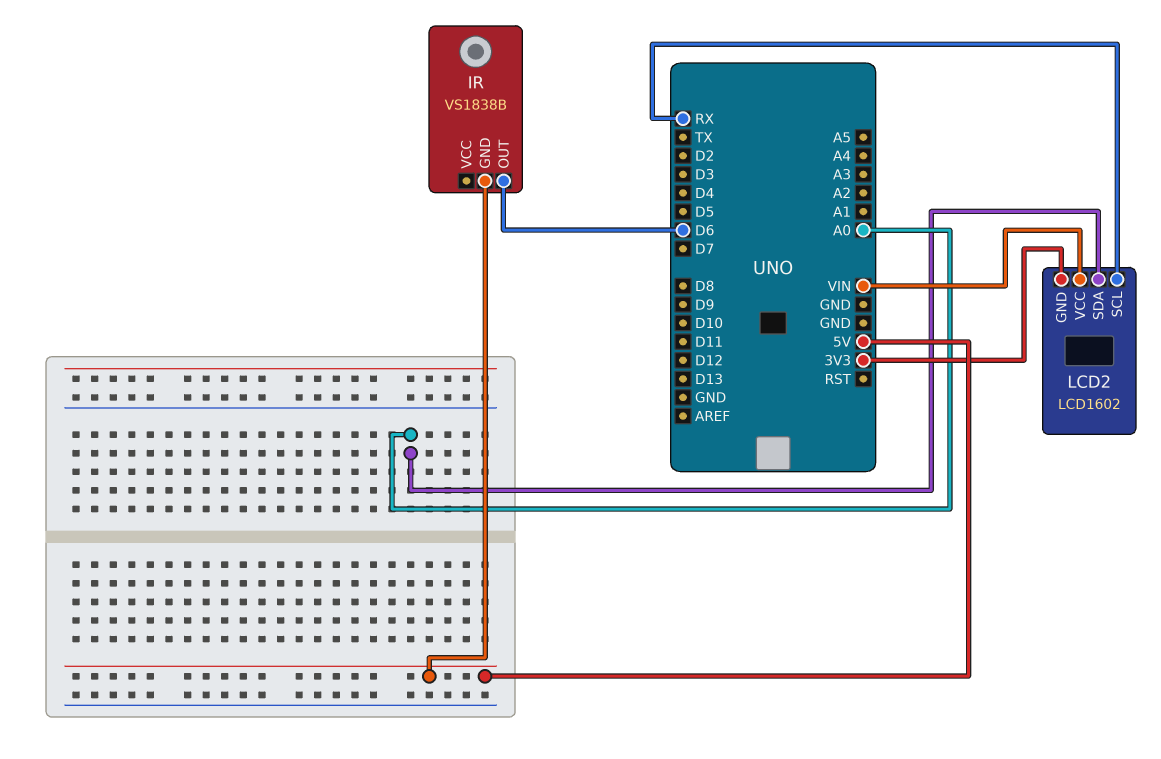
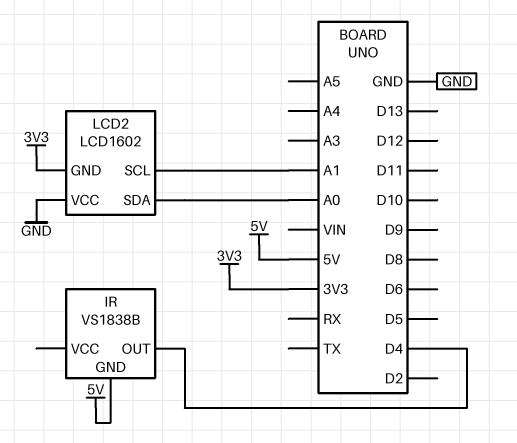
IR pin OUT: D6 -> D4
LCD2 pin SCL: RX -> A1
LCD2 pin VCC: VIN -> GND

